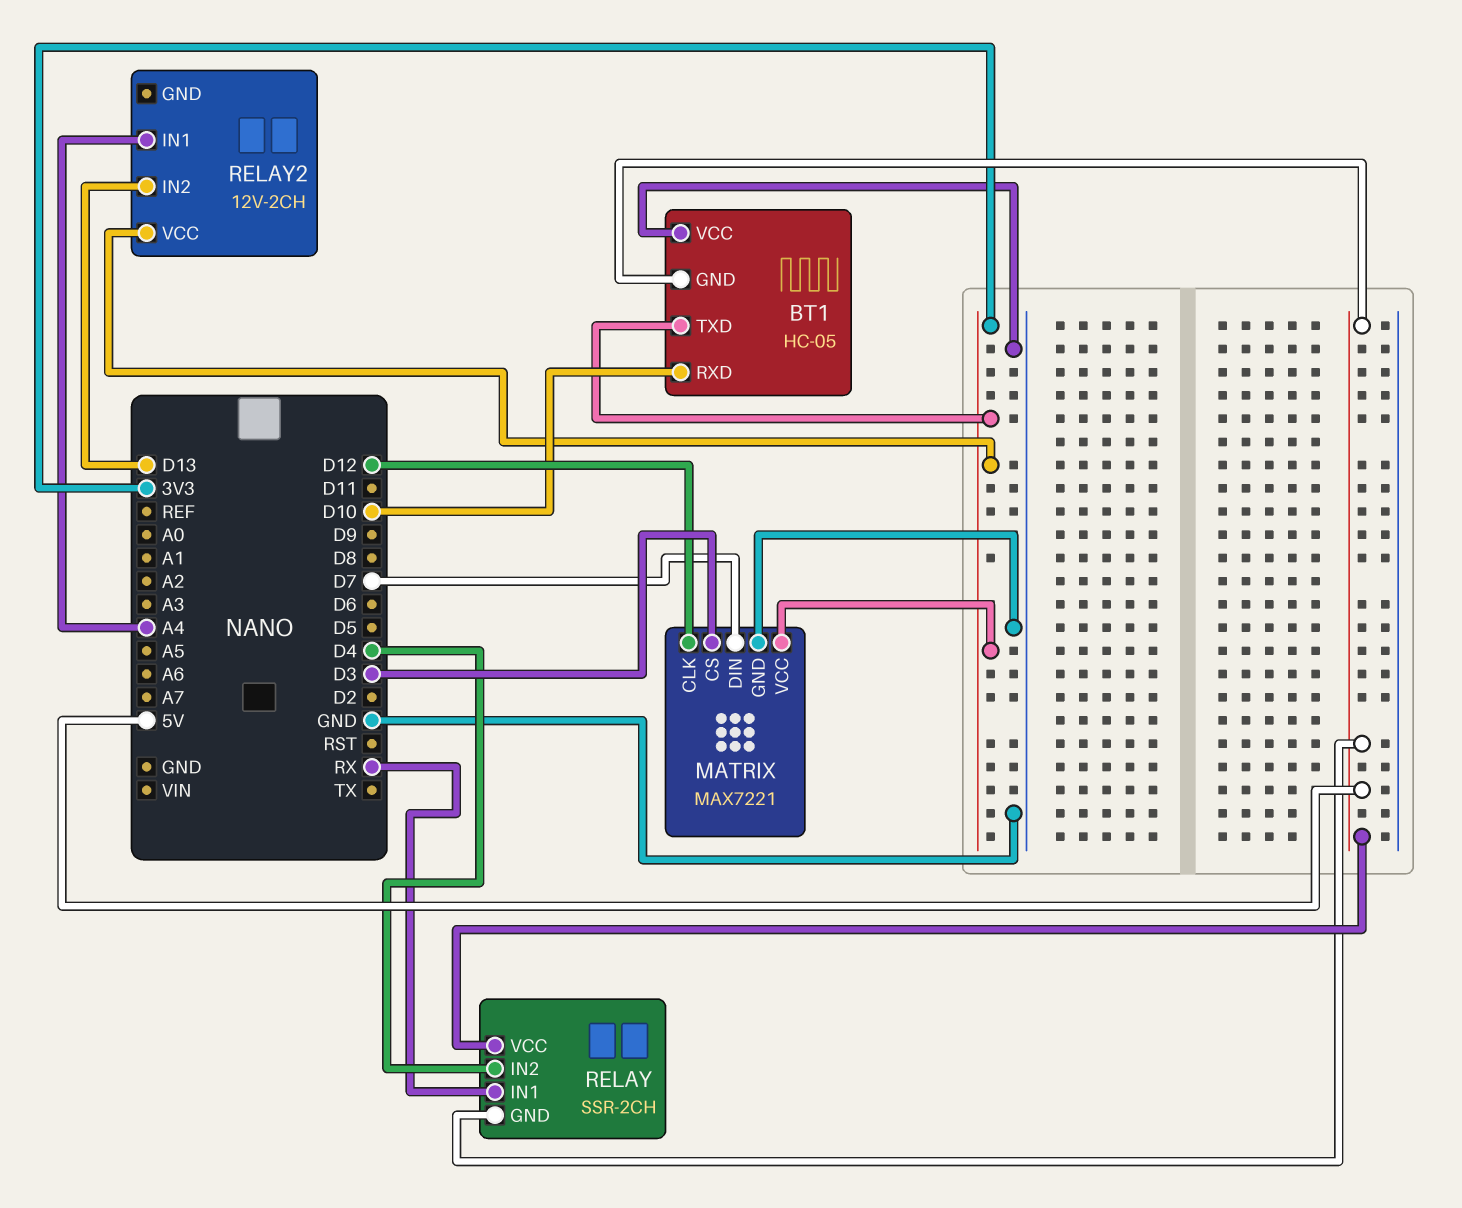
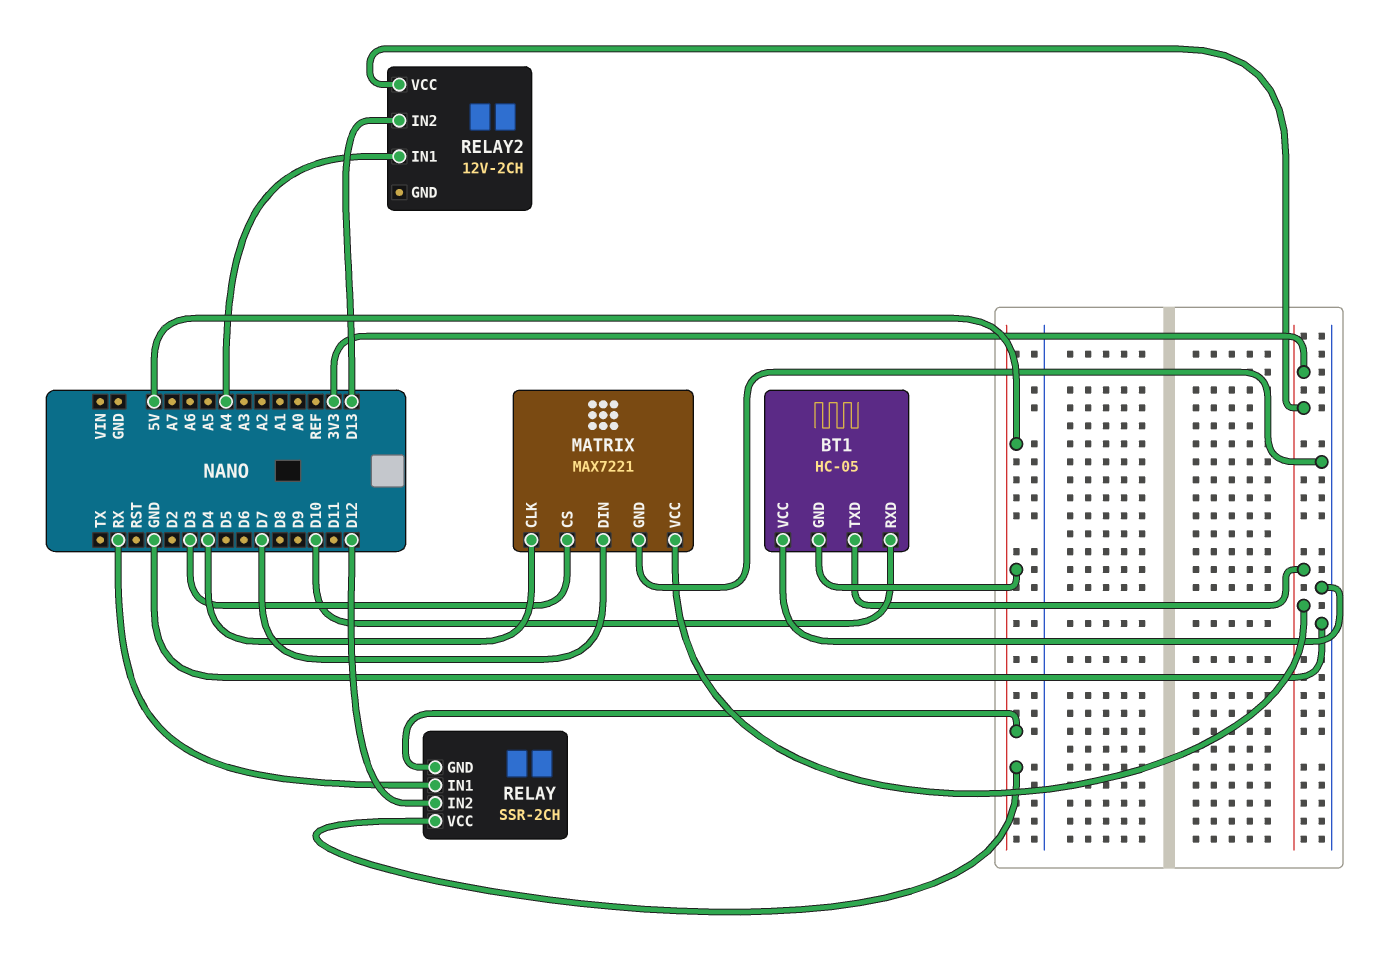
MATRIX pin CLK: D12 -> D4
RELAY pin IN2: D4 -> D12

